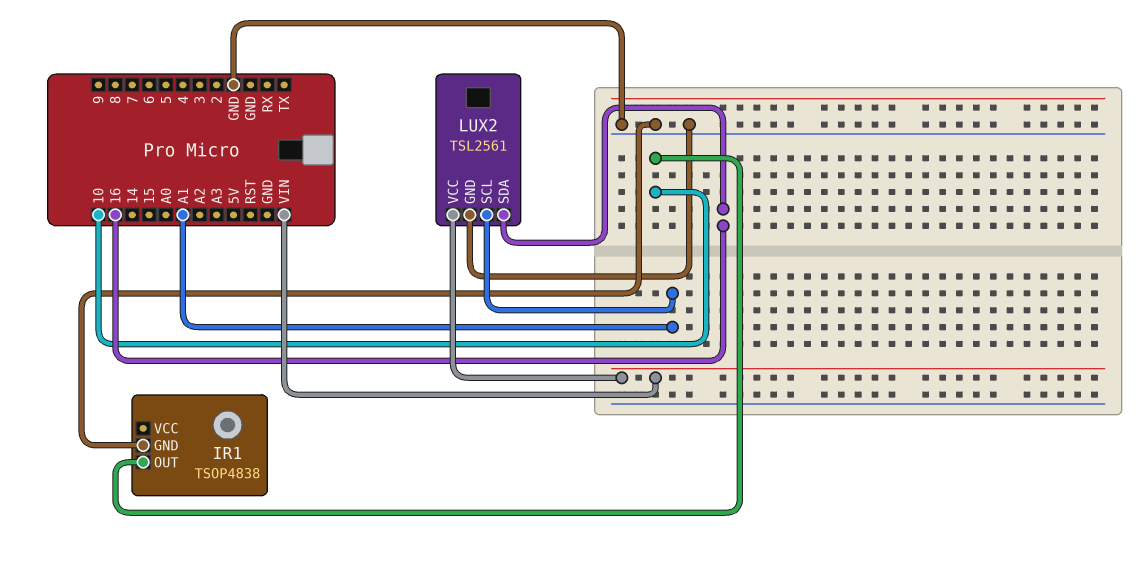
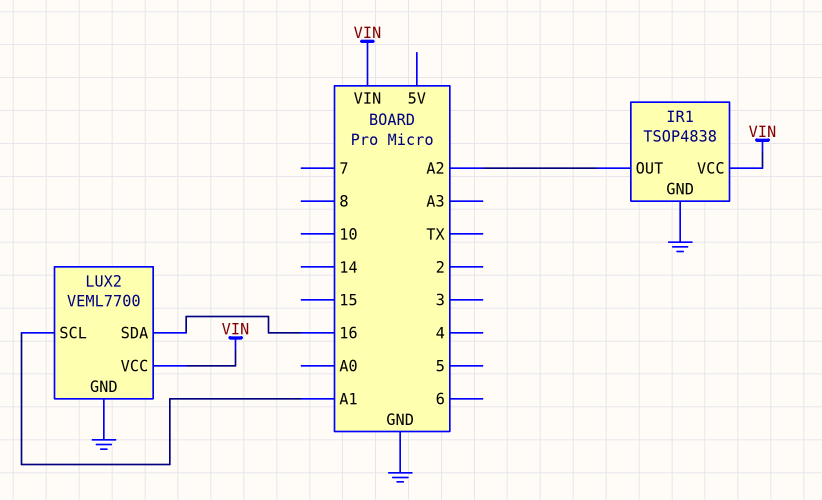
IR1 pin OUT: 10 -> A2
IR1 pin VCC: none -> VIN
LUX2: TSL2561 -> VEML7700

